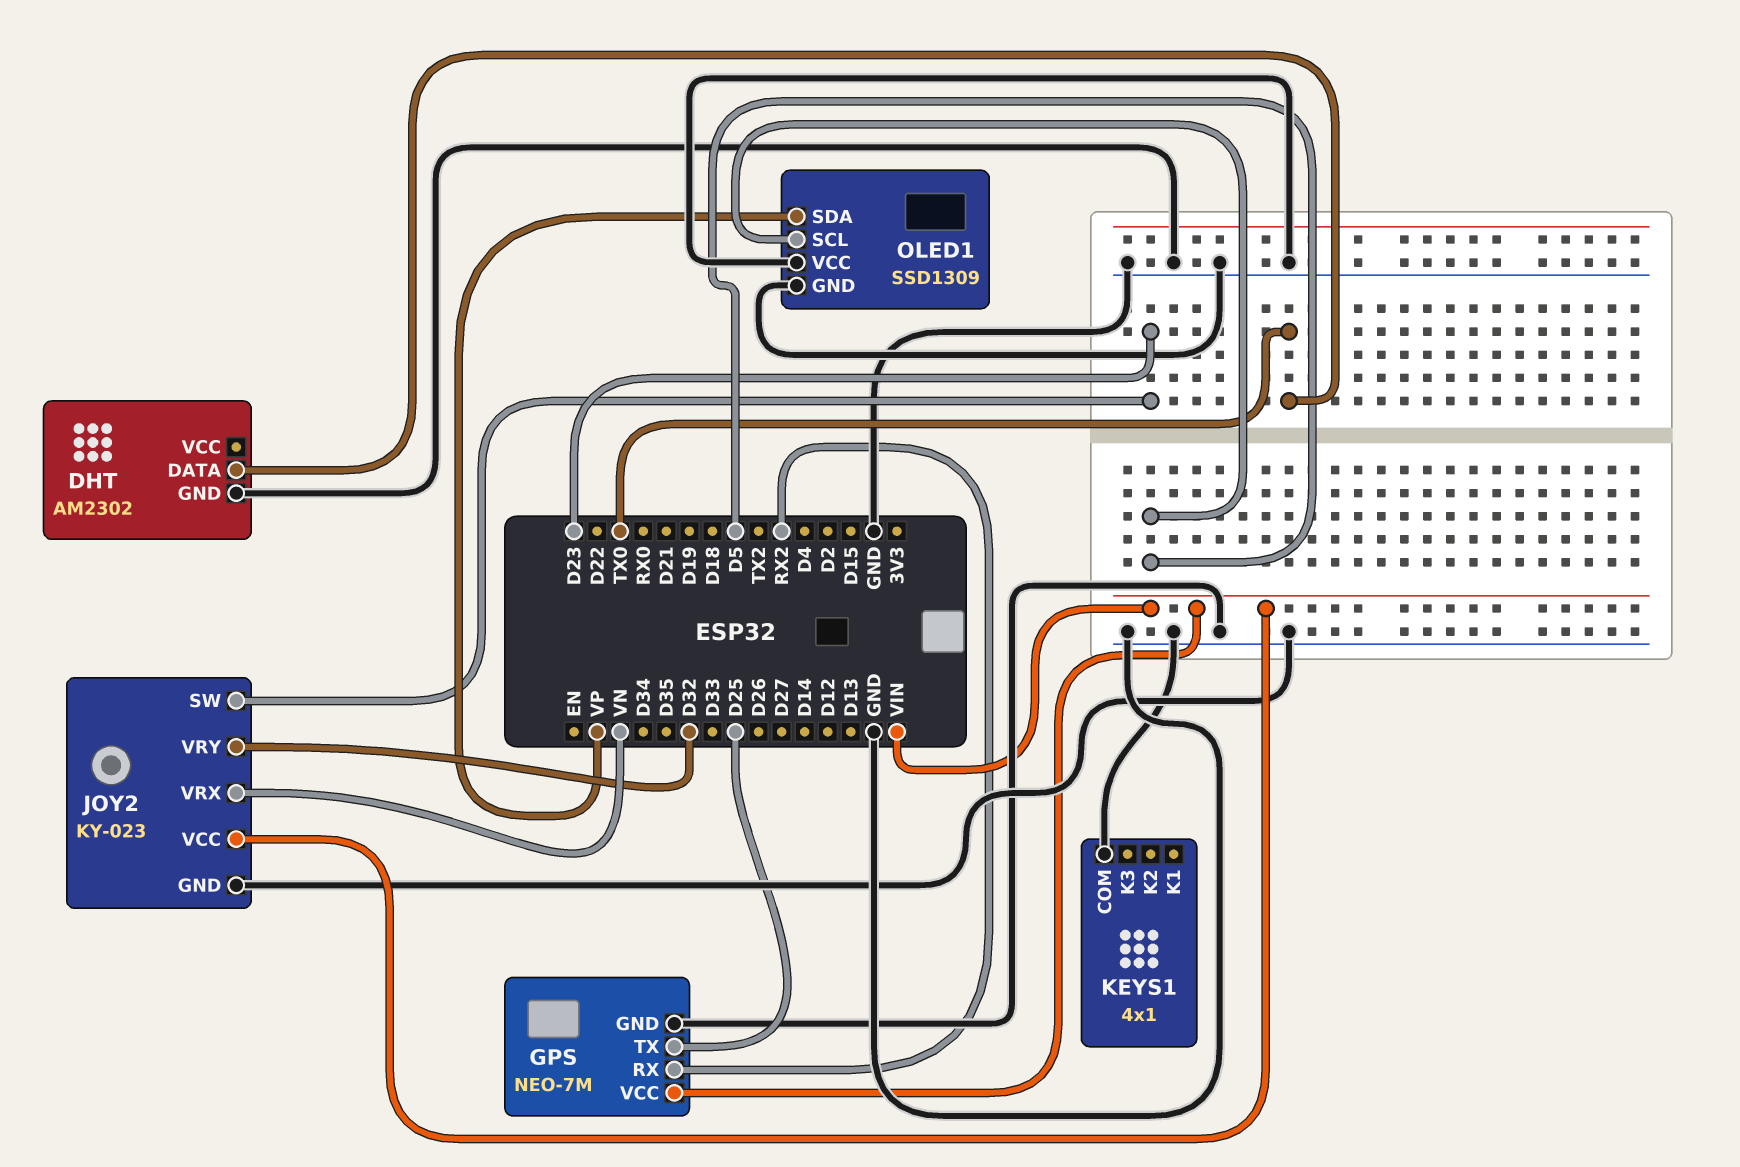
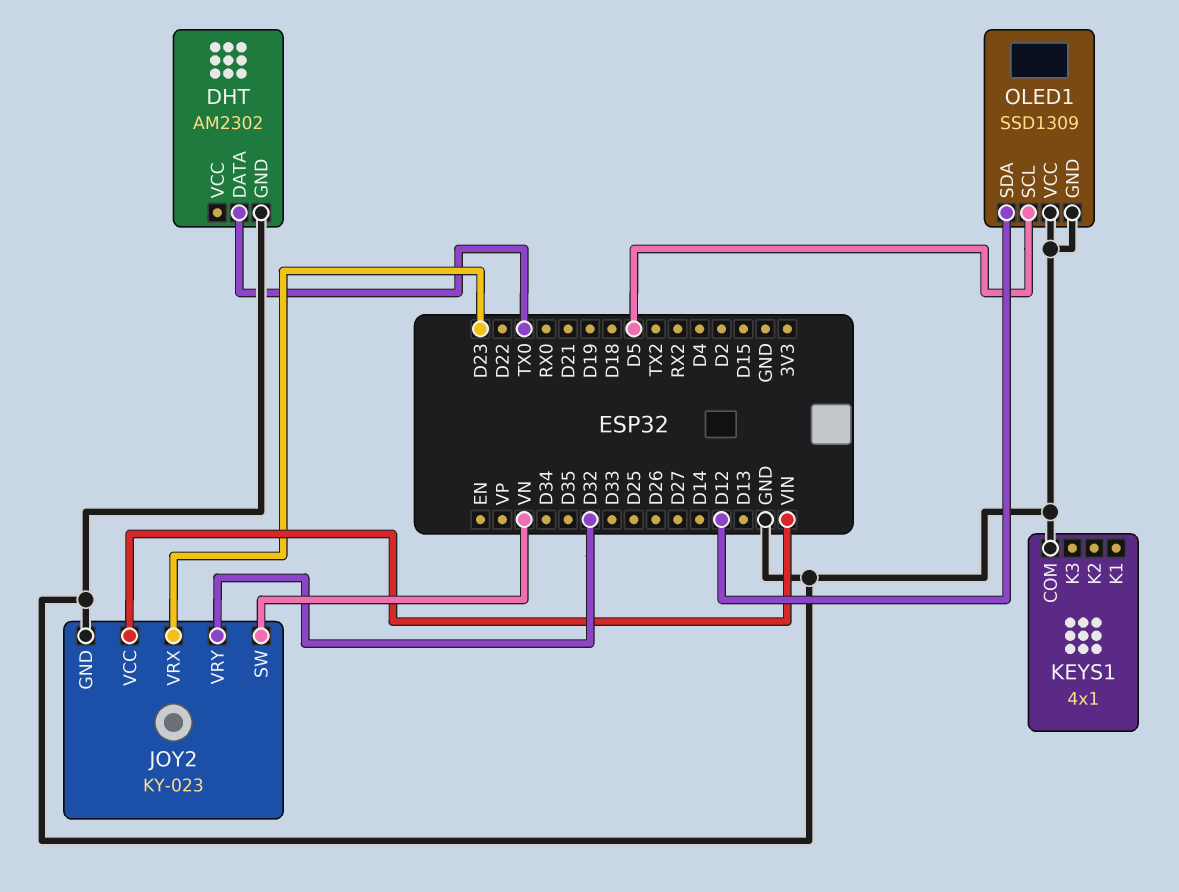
GPS: NEO-7M -> none
GPS pin GND: GND -> none
GPS pin RX: RX2 -> none
GPS pin TX: D25 -> none
GPS pin VCC: VIN -> none
JOY2 pin SW: D23 -> VN
JOY2 pin VRX: VN -> D23
OLED1 pin SDA: VP -> D12

